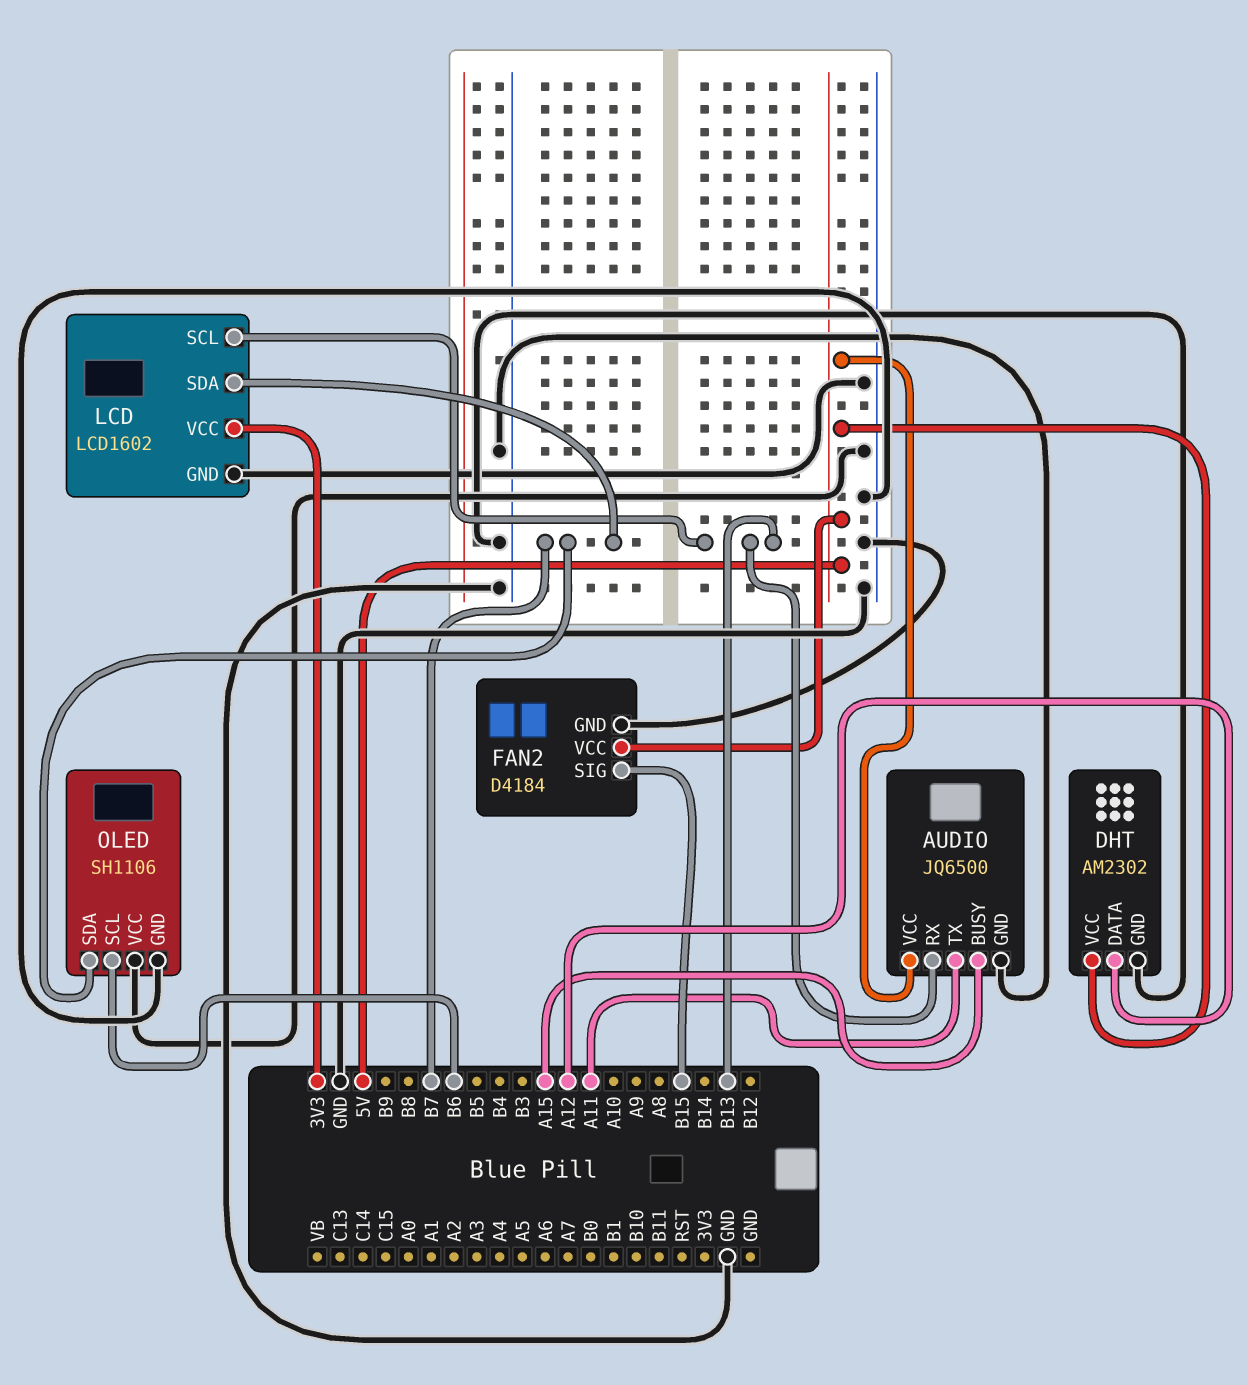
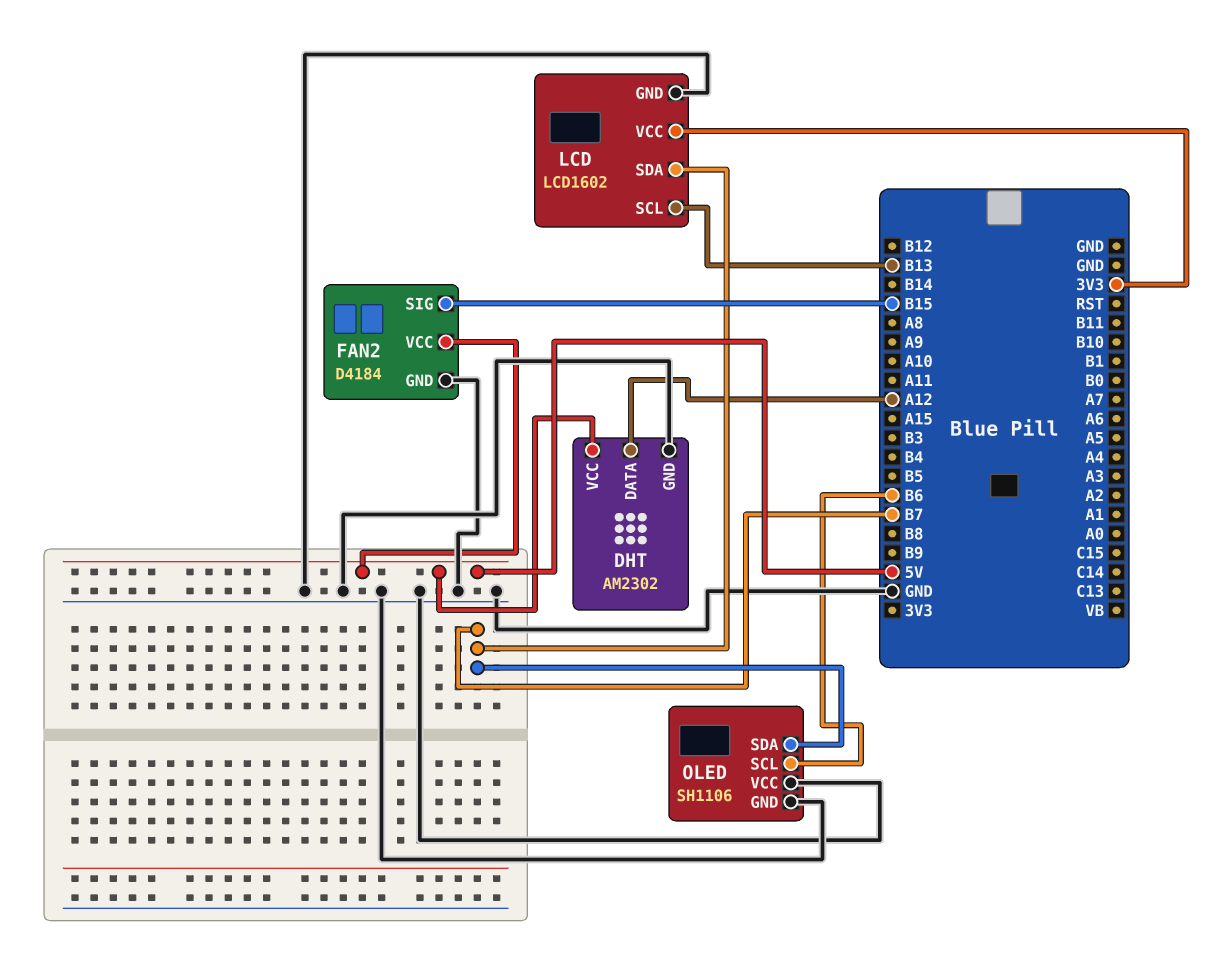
AUDIO: JQ6500 -> none
AUDIO pin BUSY: A15 -> none
AUDIO pin GND: GND -> none
AUDIO pin RX: B13 -> none
AUDIO pin TX: A11 -> none
AUDIO pin VCC: 5V -> none

